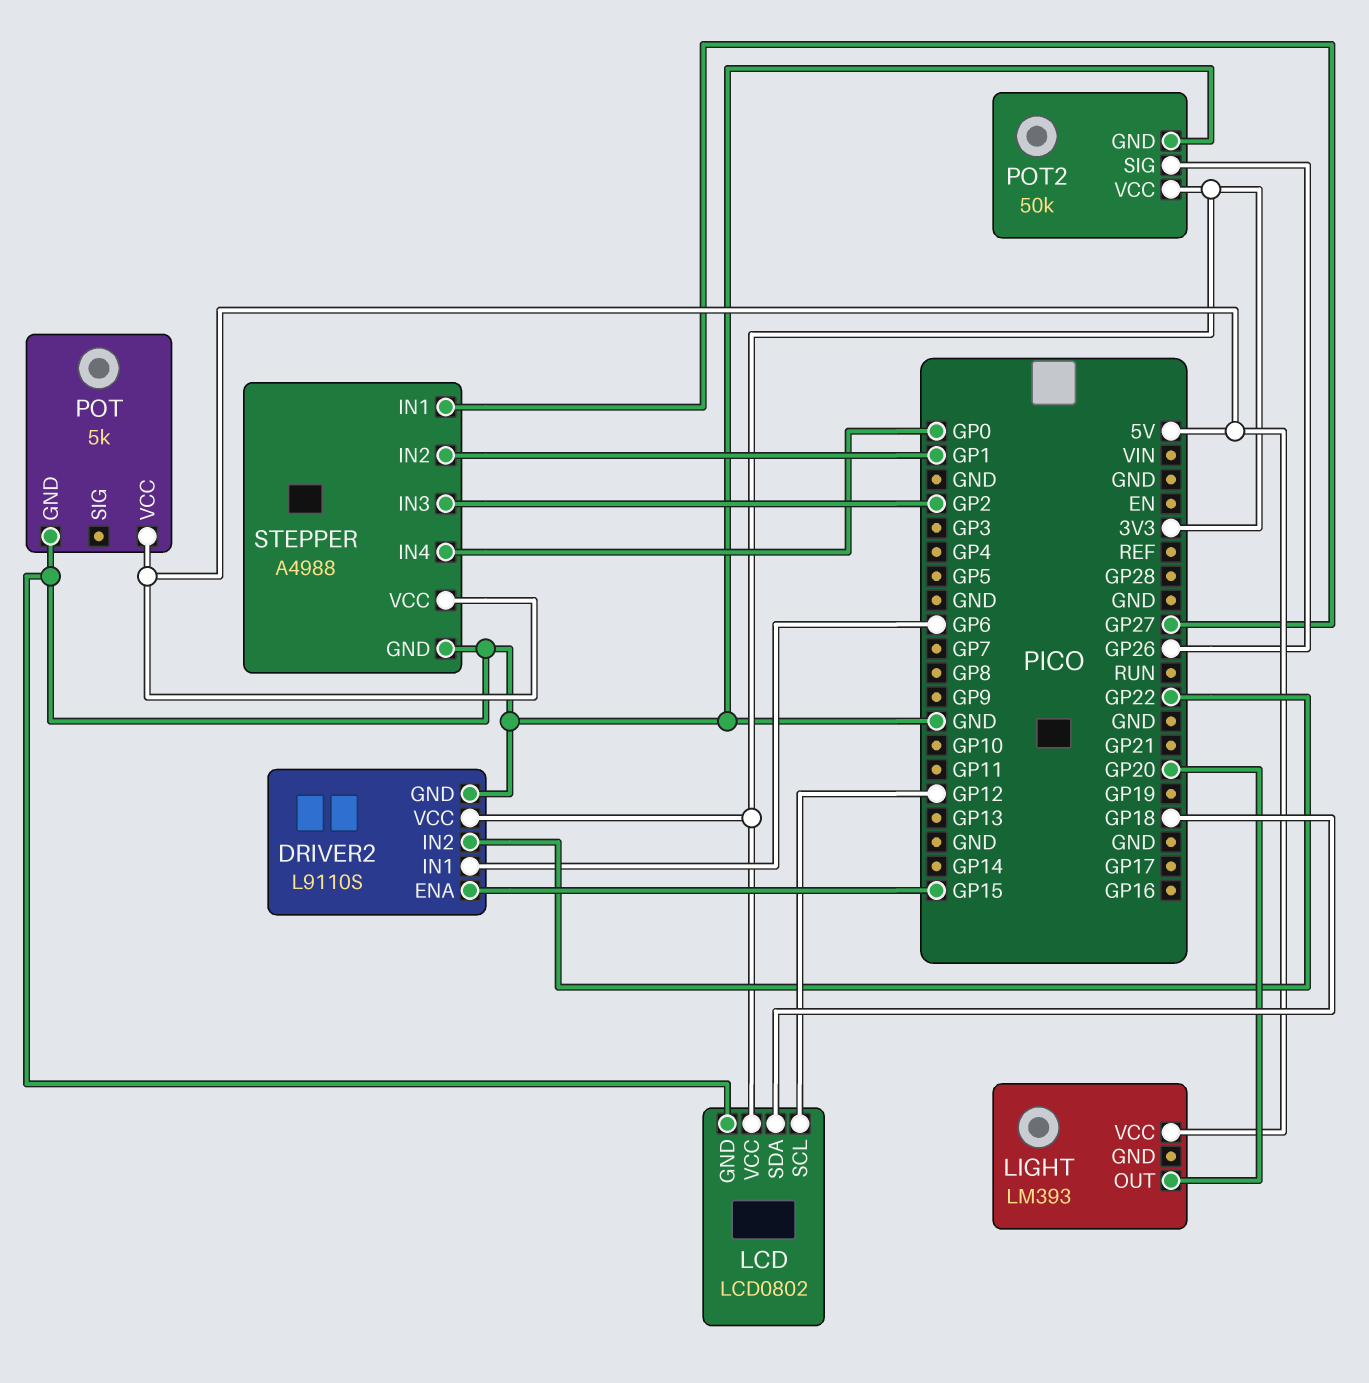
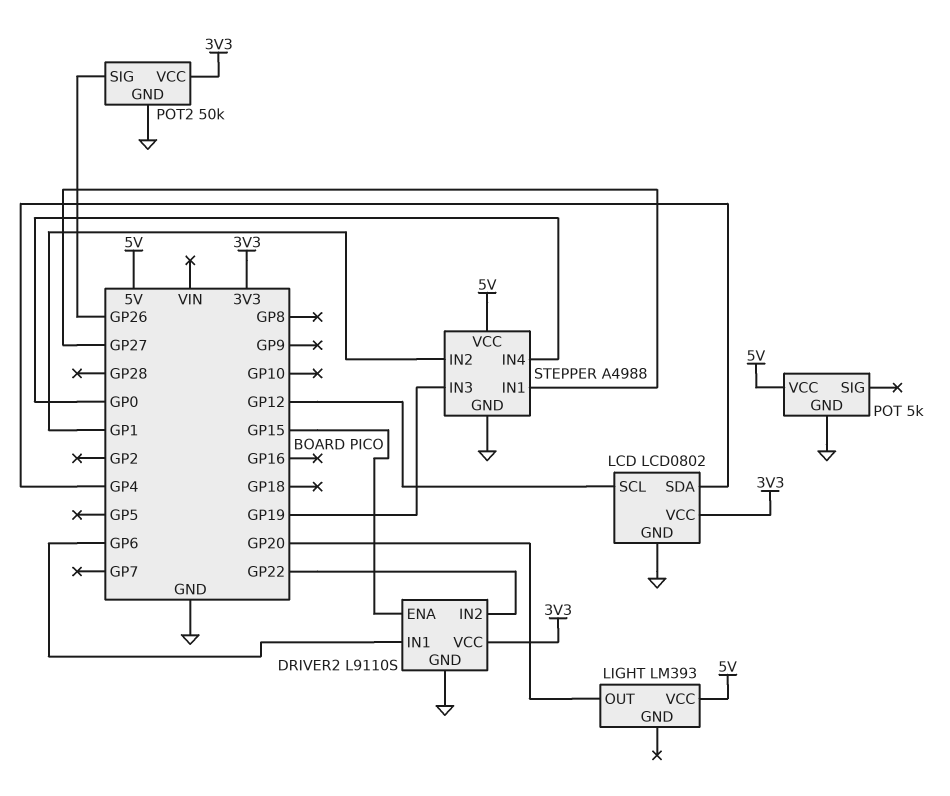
LCD pin SDA: GP18 -> GP4
STEPPER pin IN3: GP2 -> GP19

